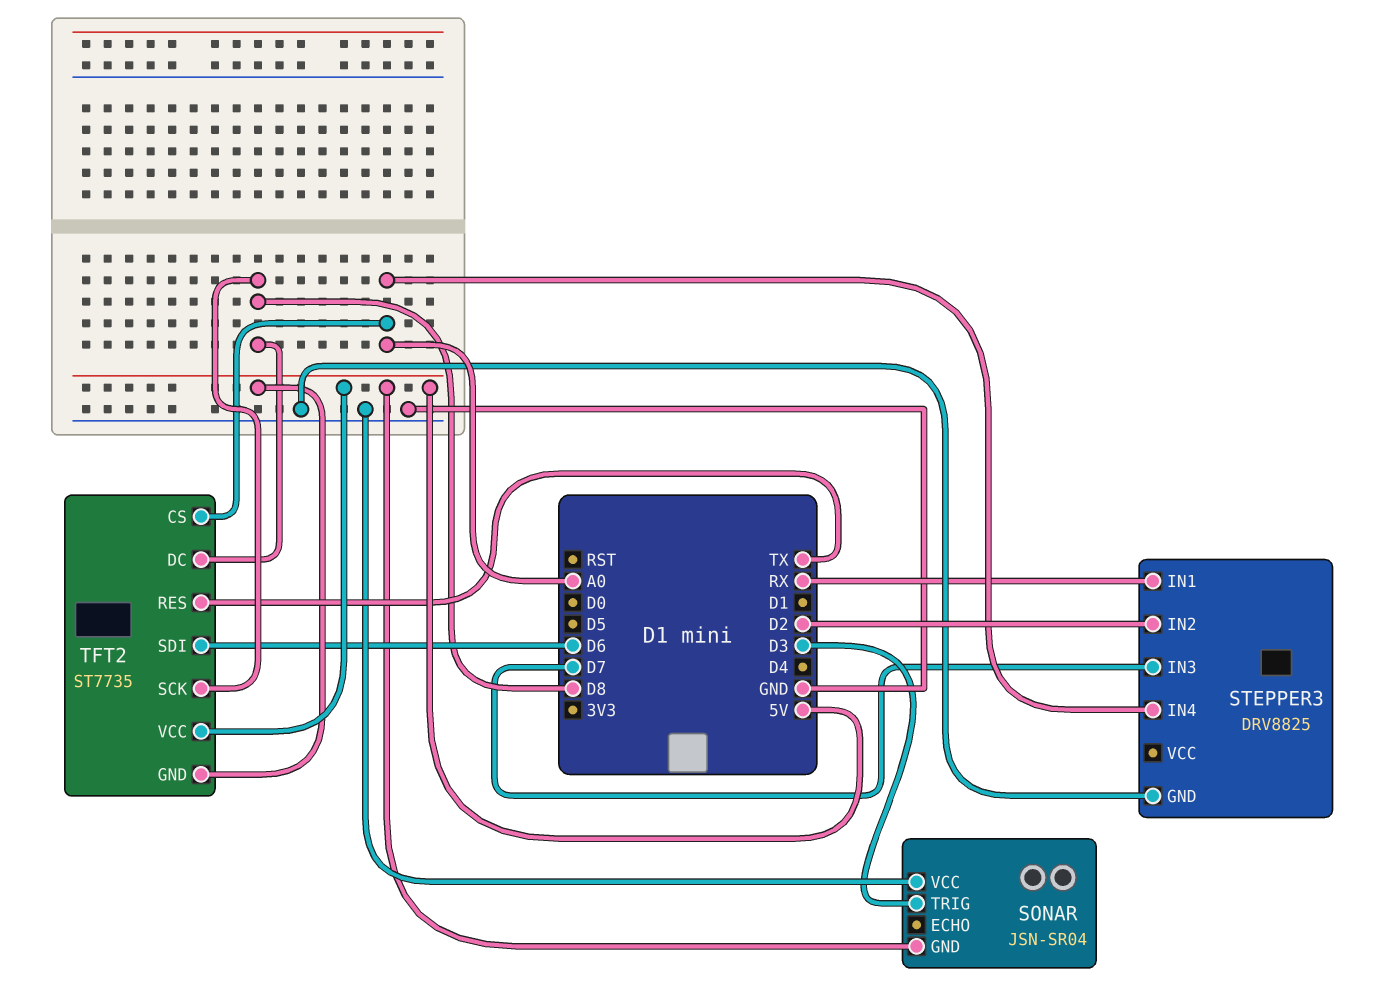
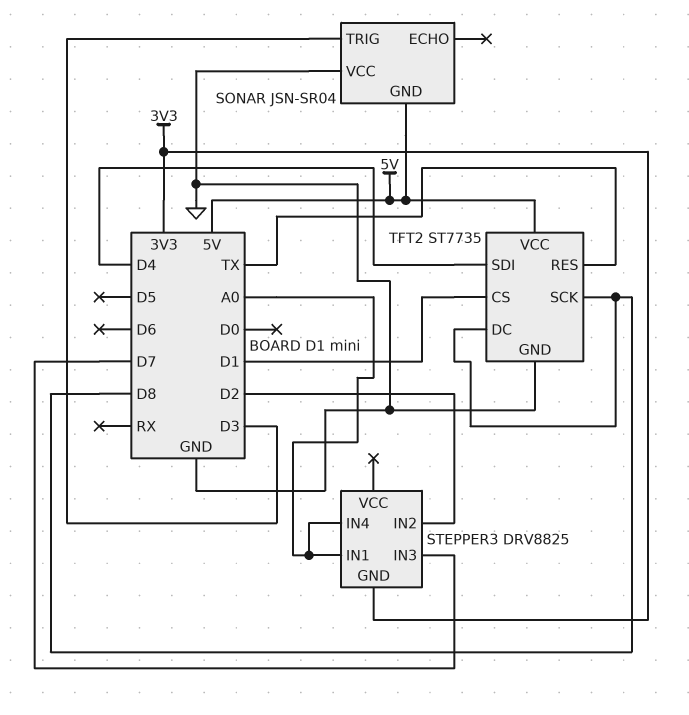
STEPPER3 pin GND: GND -> 3V3
STEPPER3 pin IN1: RX -> A0
TFT2 pin CS: A0 -> D1
TFT2 pin GND: 5V -> GND
TFT2 pin SDI: D6 -> D4

